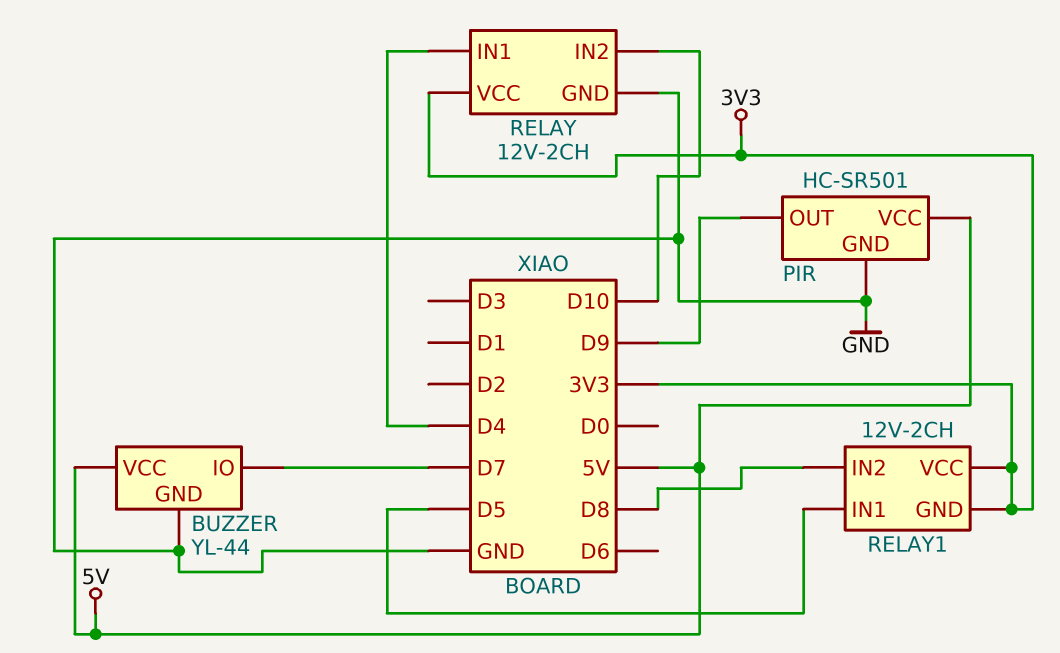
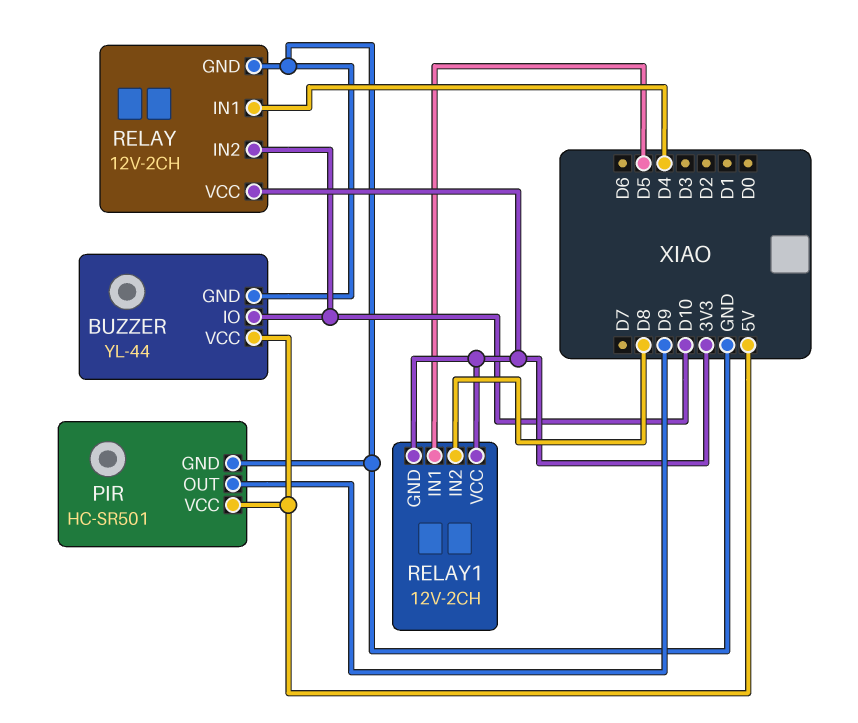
BUZZER pin IO: D7 -> D10

